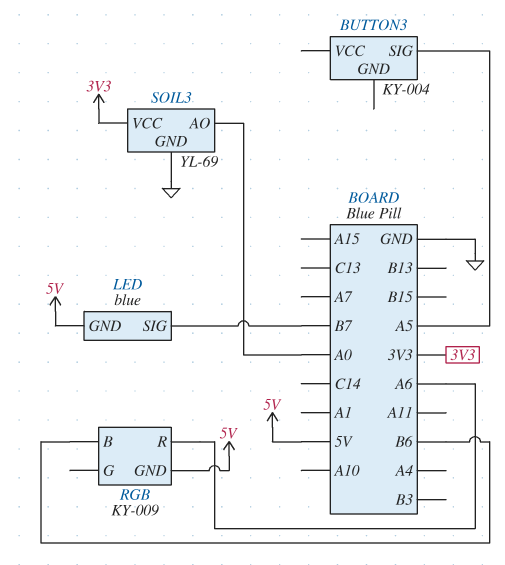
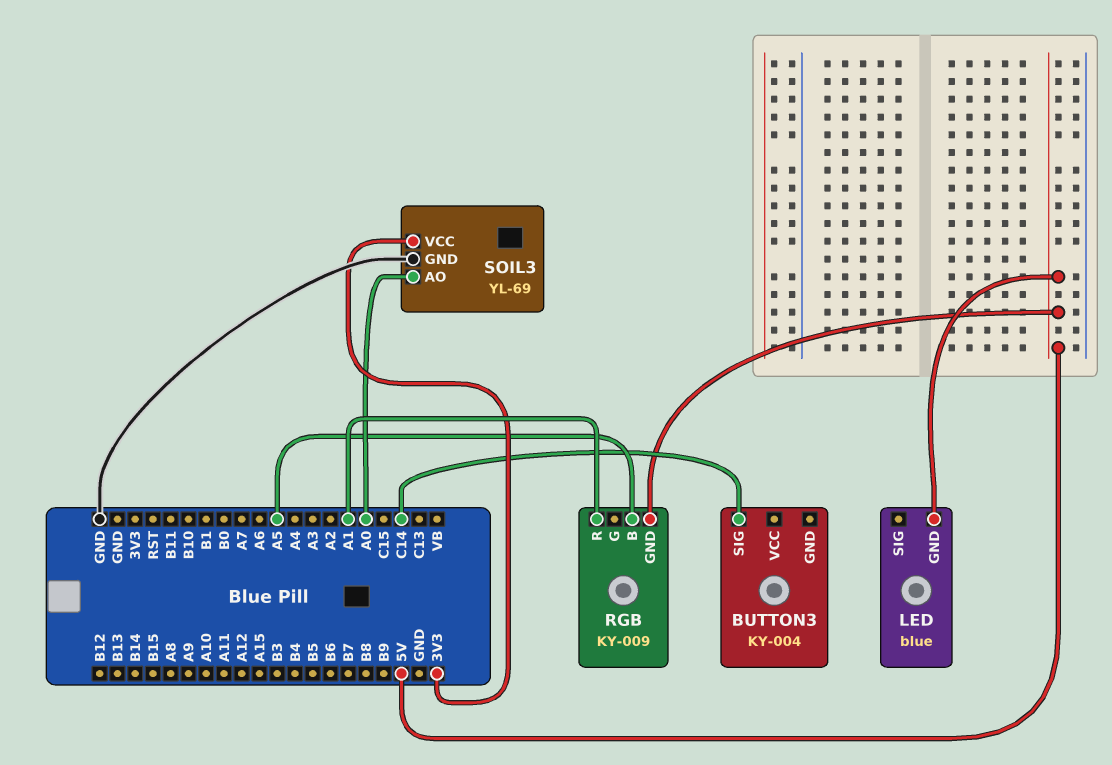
BUTTON3 pin SIG: A5 -> C14
LED pin SIG: B7 -> none
RGB pin B: B6 -> A5
RGB pin R: A6 -> A1

